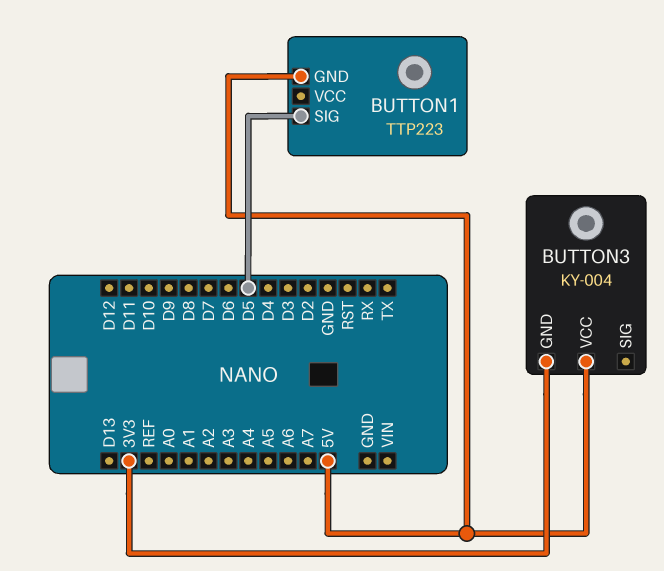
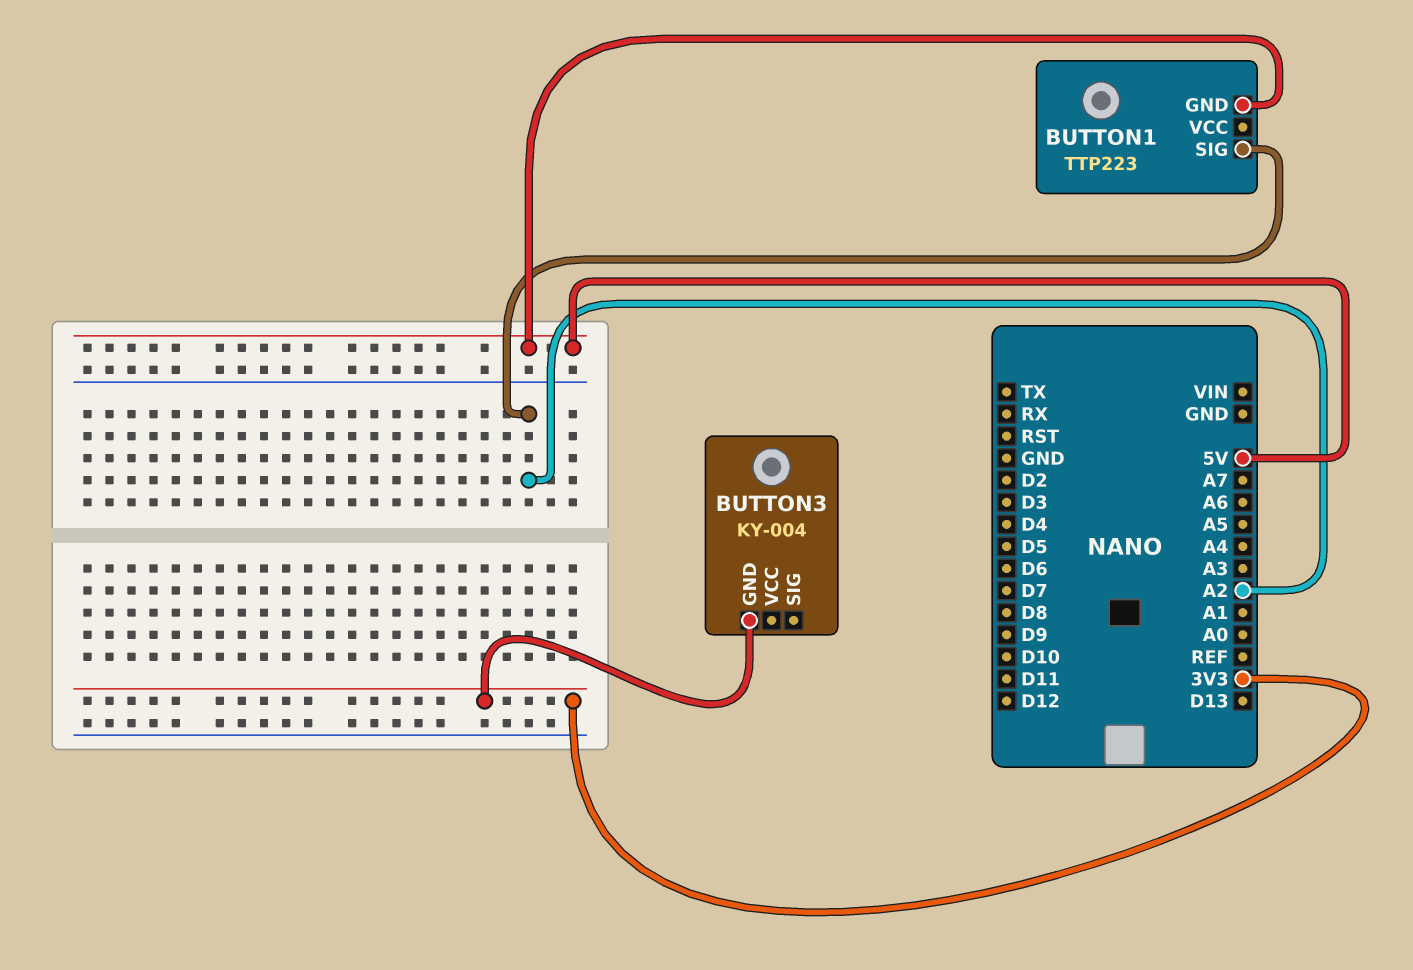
BUTTON1 pin SIG: D5 -> A2
BUTTON3 pin VCC: 5V -> none

